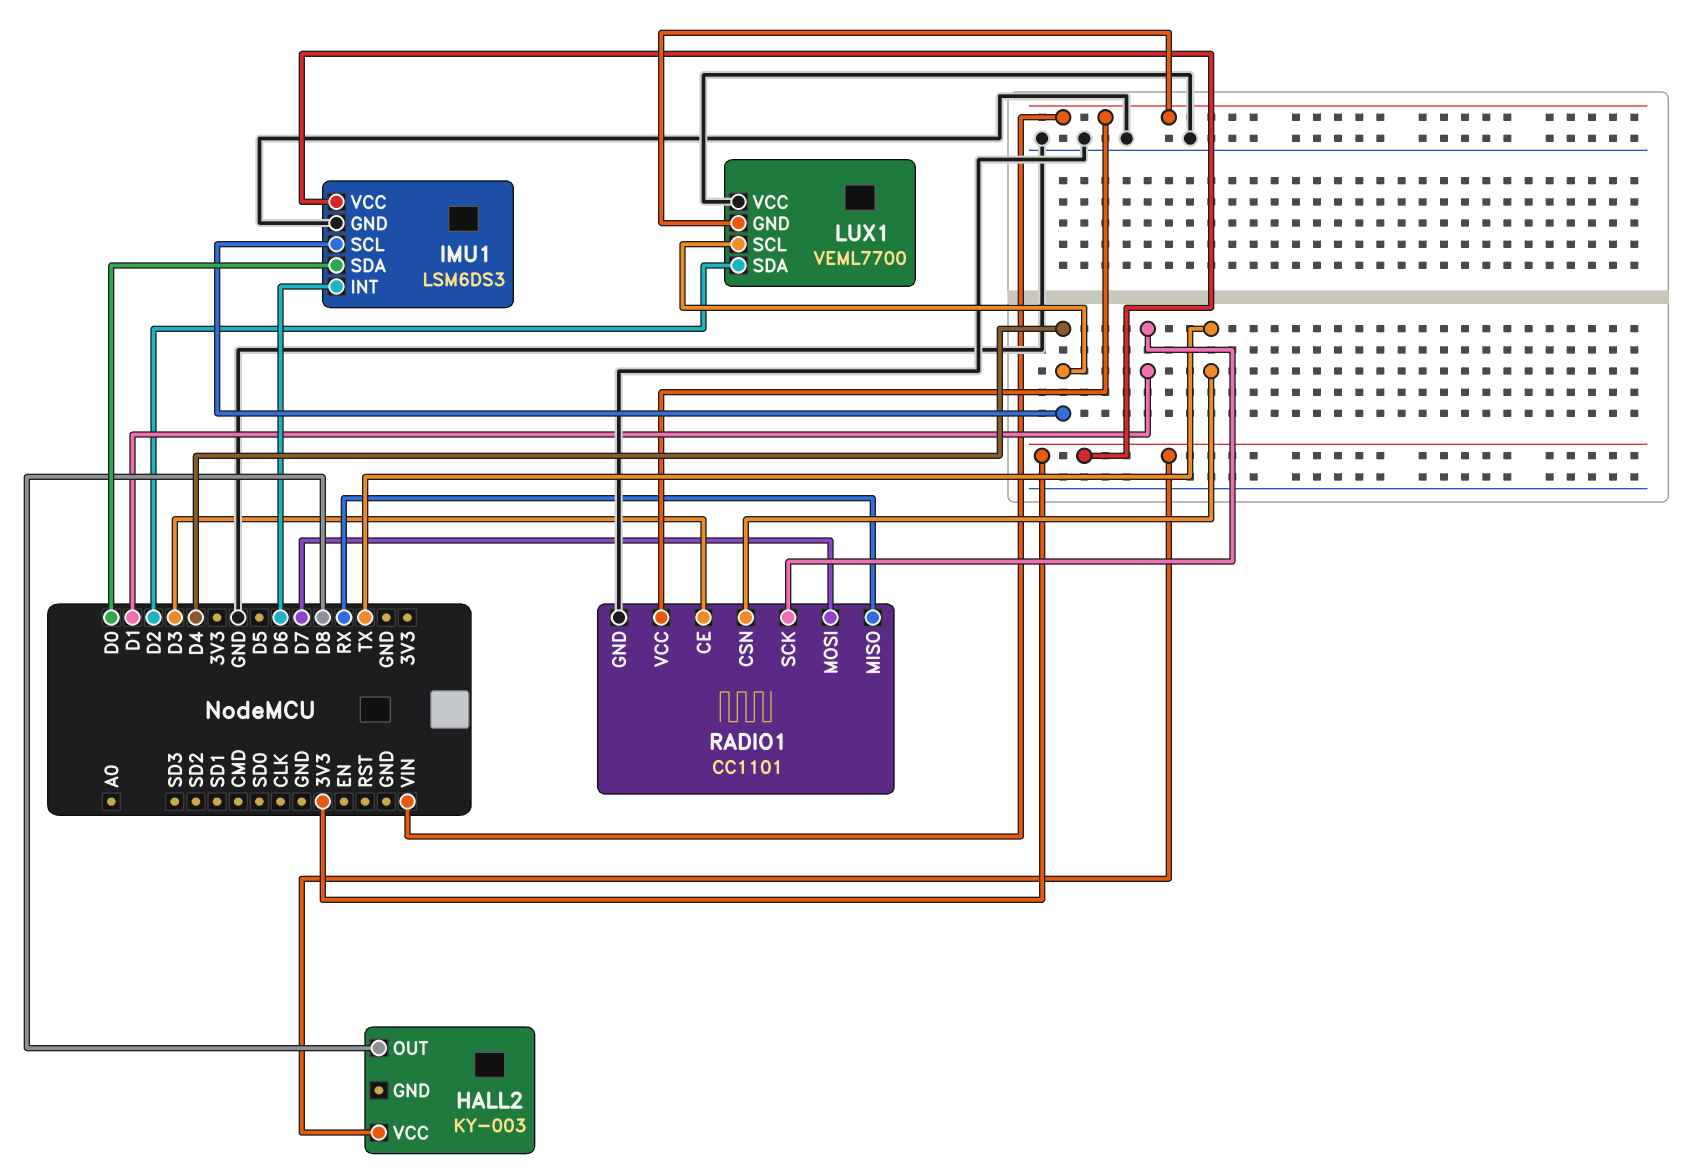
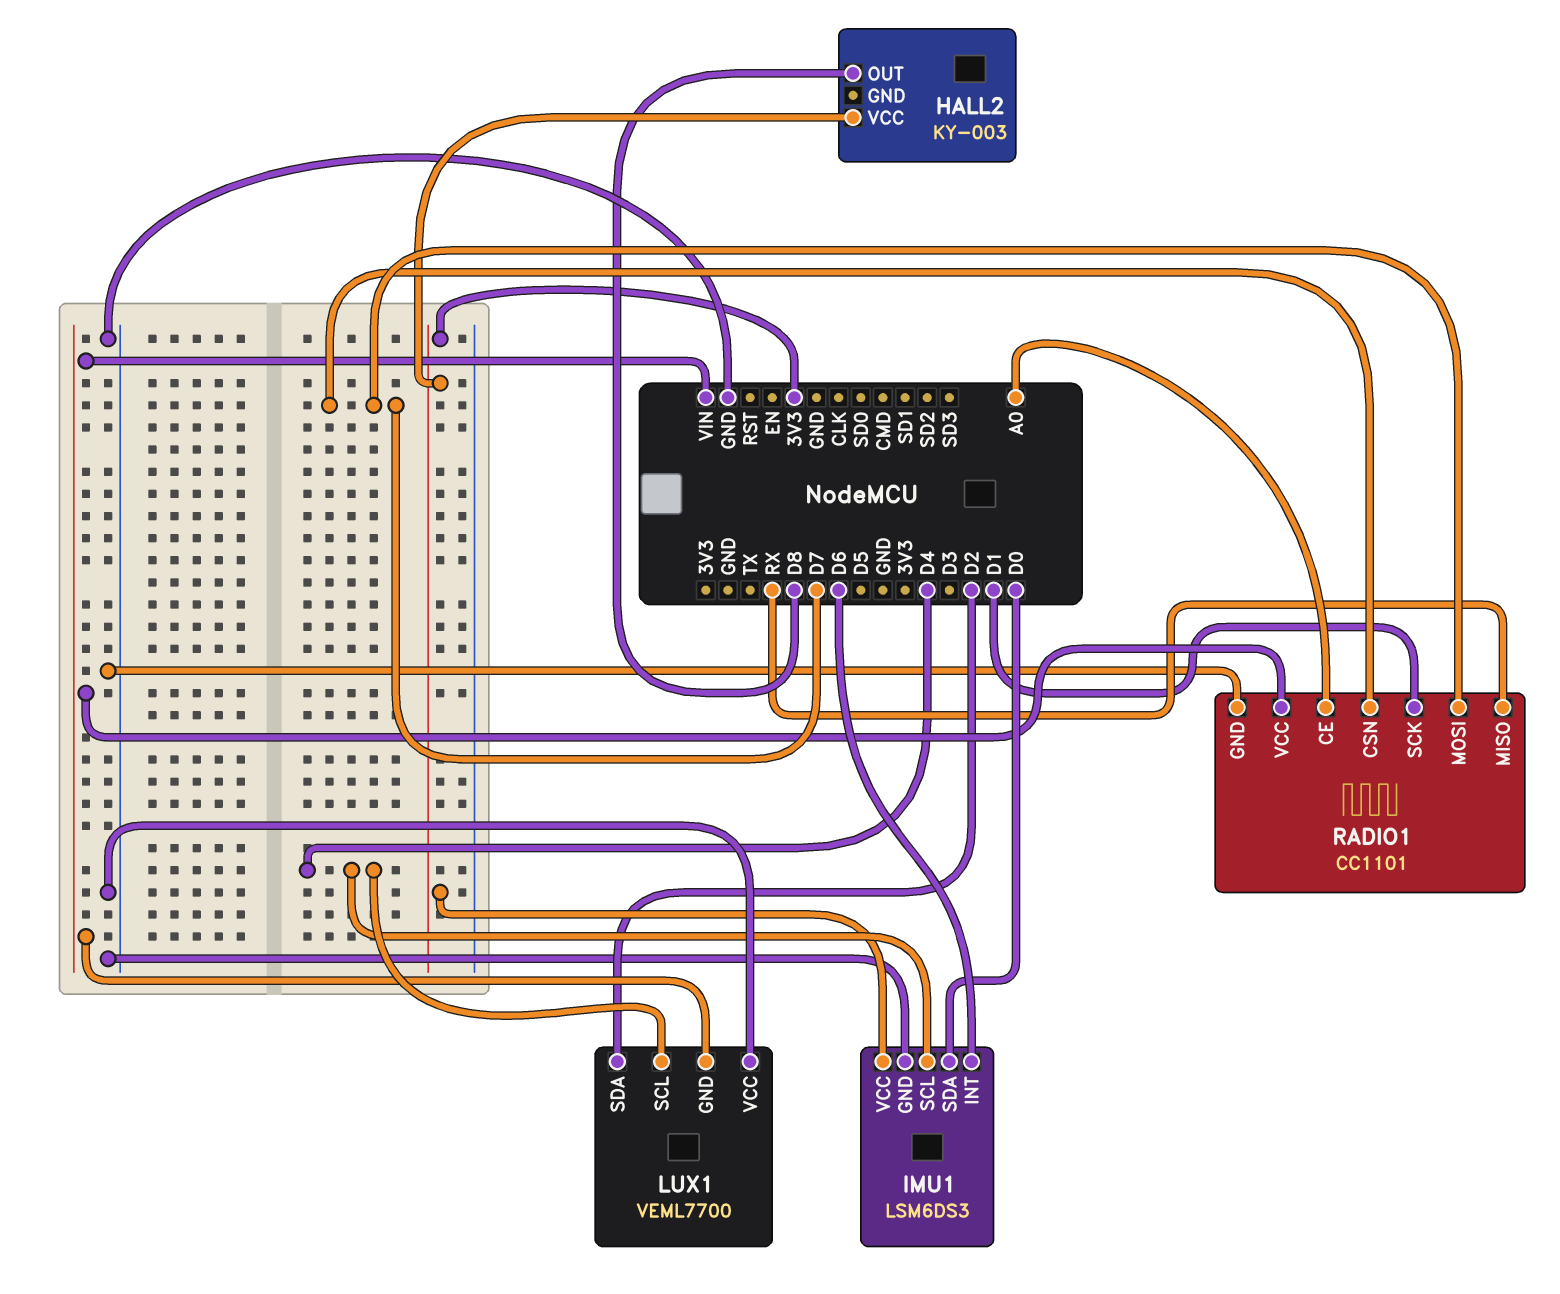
RADIO1 pin CE: D3 -> A0
RADIO1 pin CSN: TX -> D7

